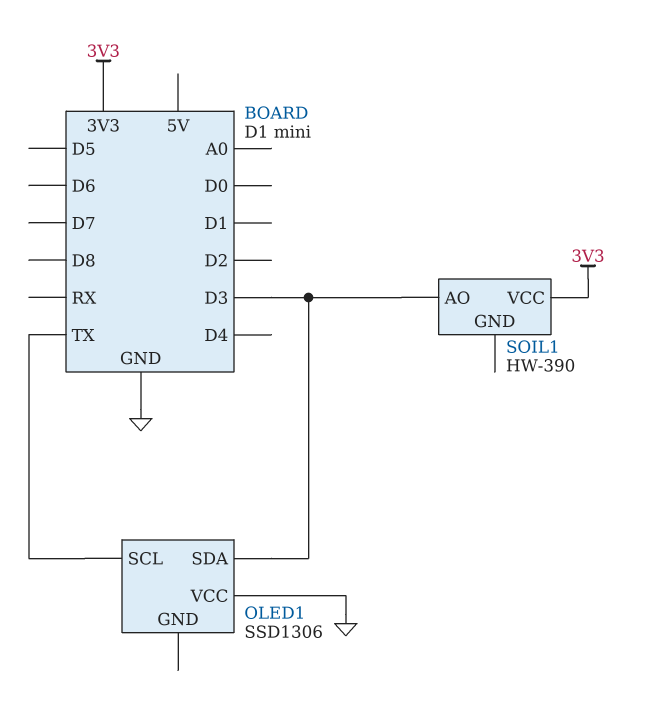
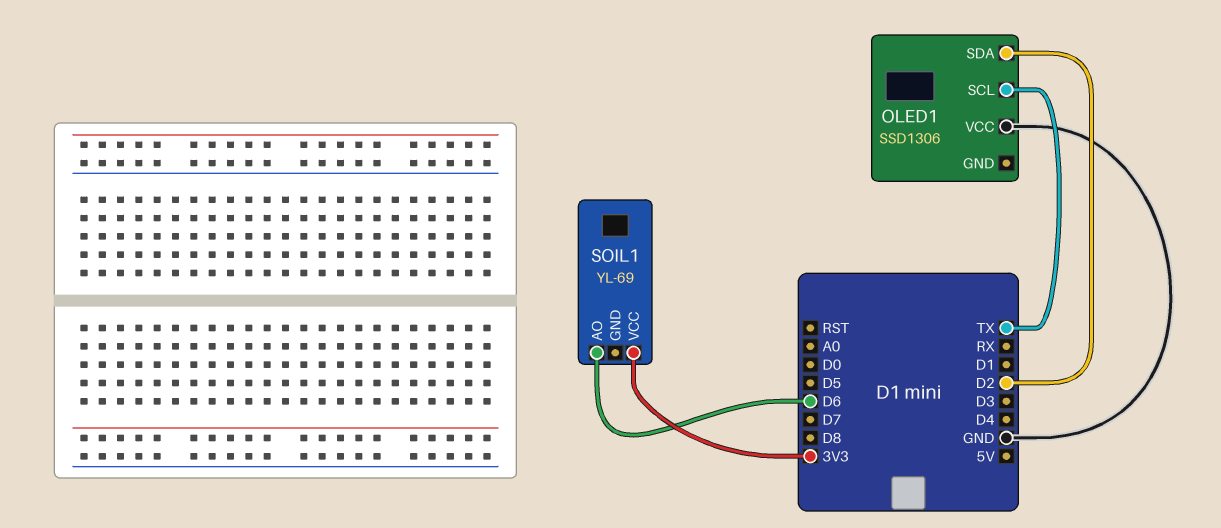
OLED1 pin SDA: D3 -> D2
SOIL1: HW-390 -> YL-69
SOIL1 pin AO: D3 -> D6

